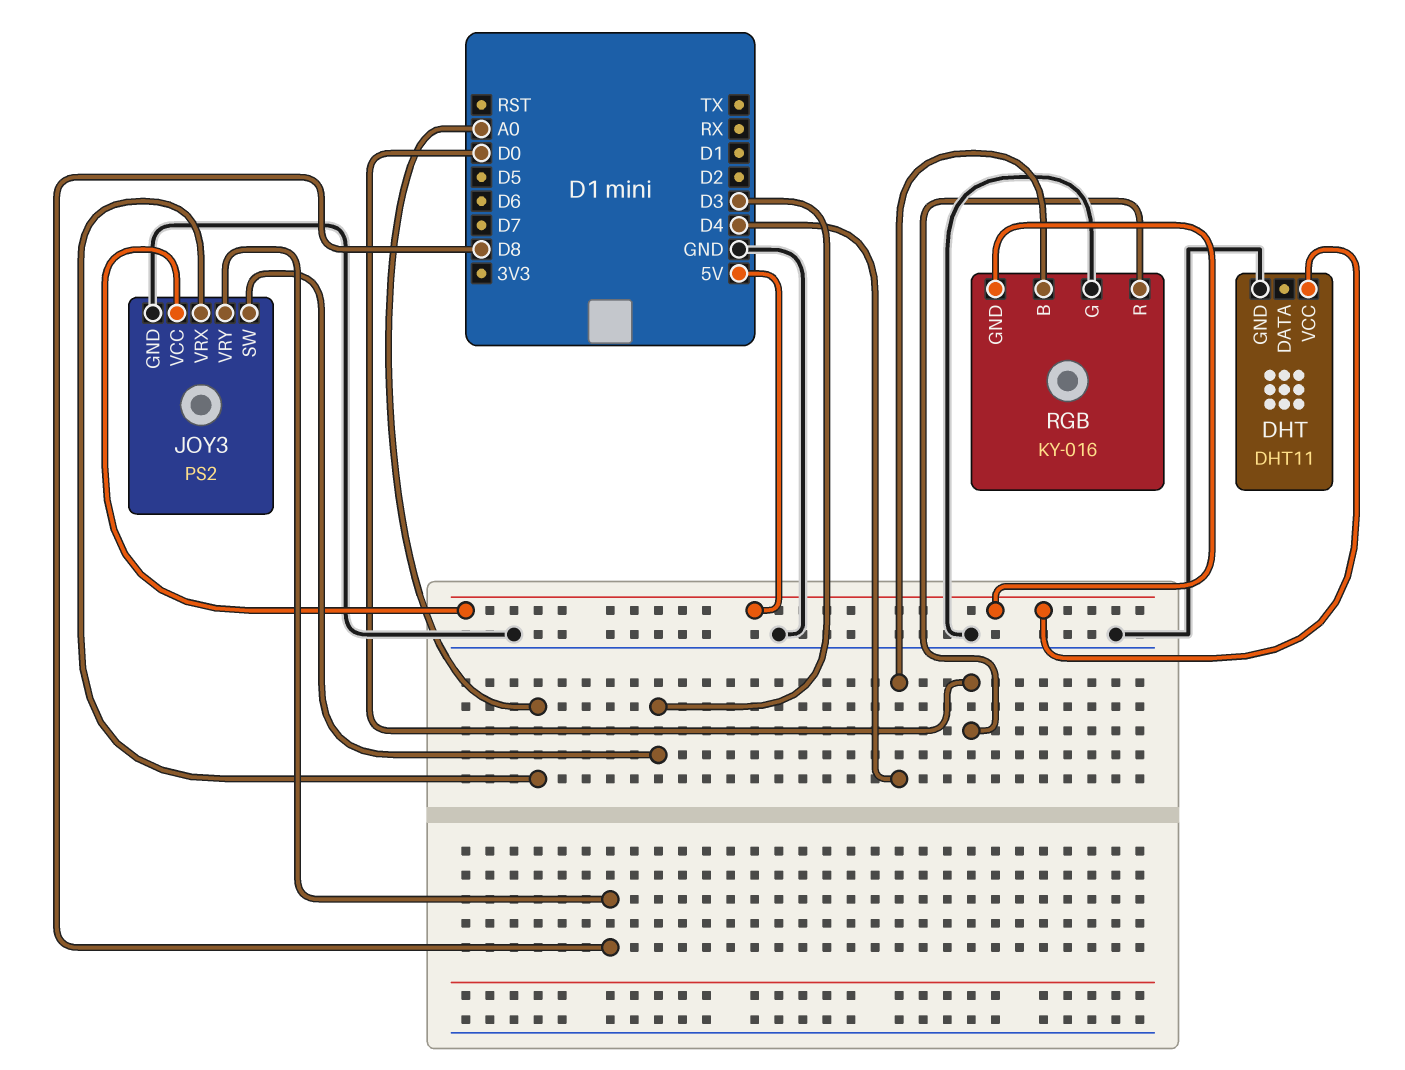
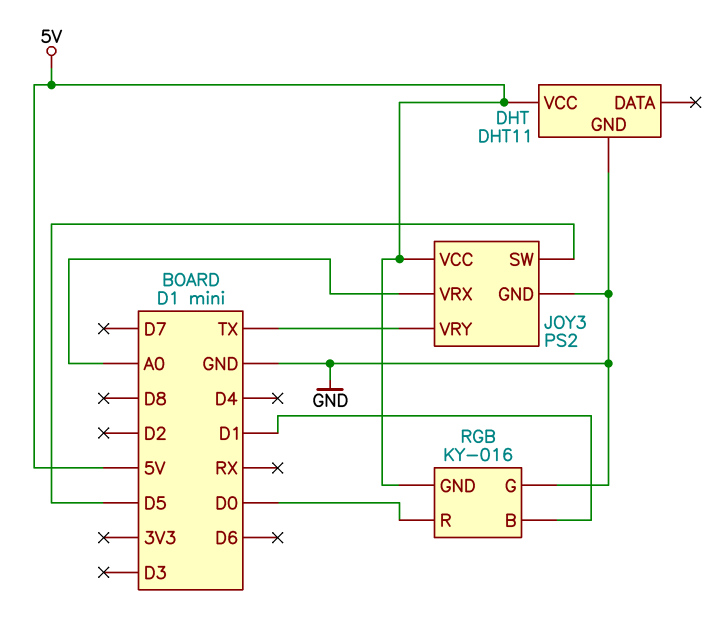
JOY3 pin SW: D3 -> D5
JOY3 pin VRY: D8 -> TX
RGB pin B: D4 -> D1

